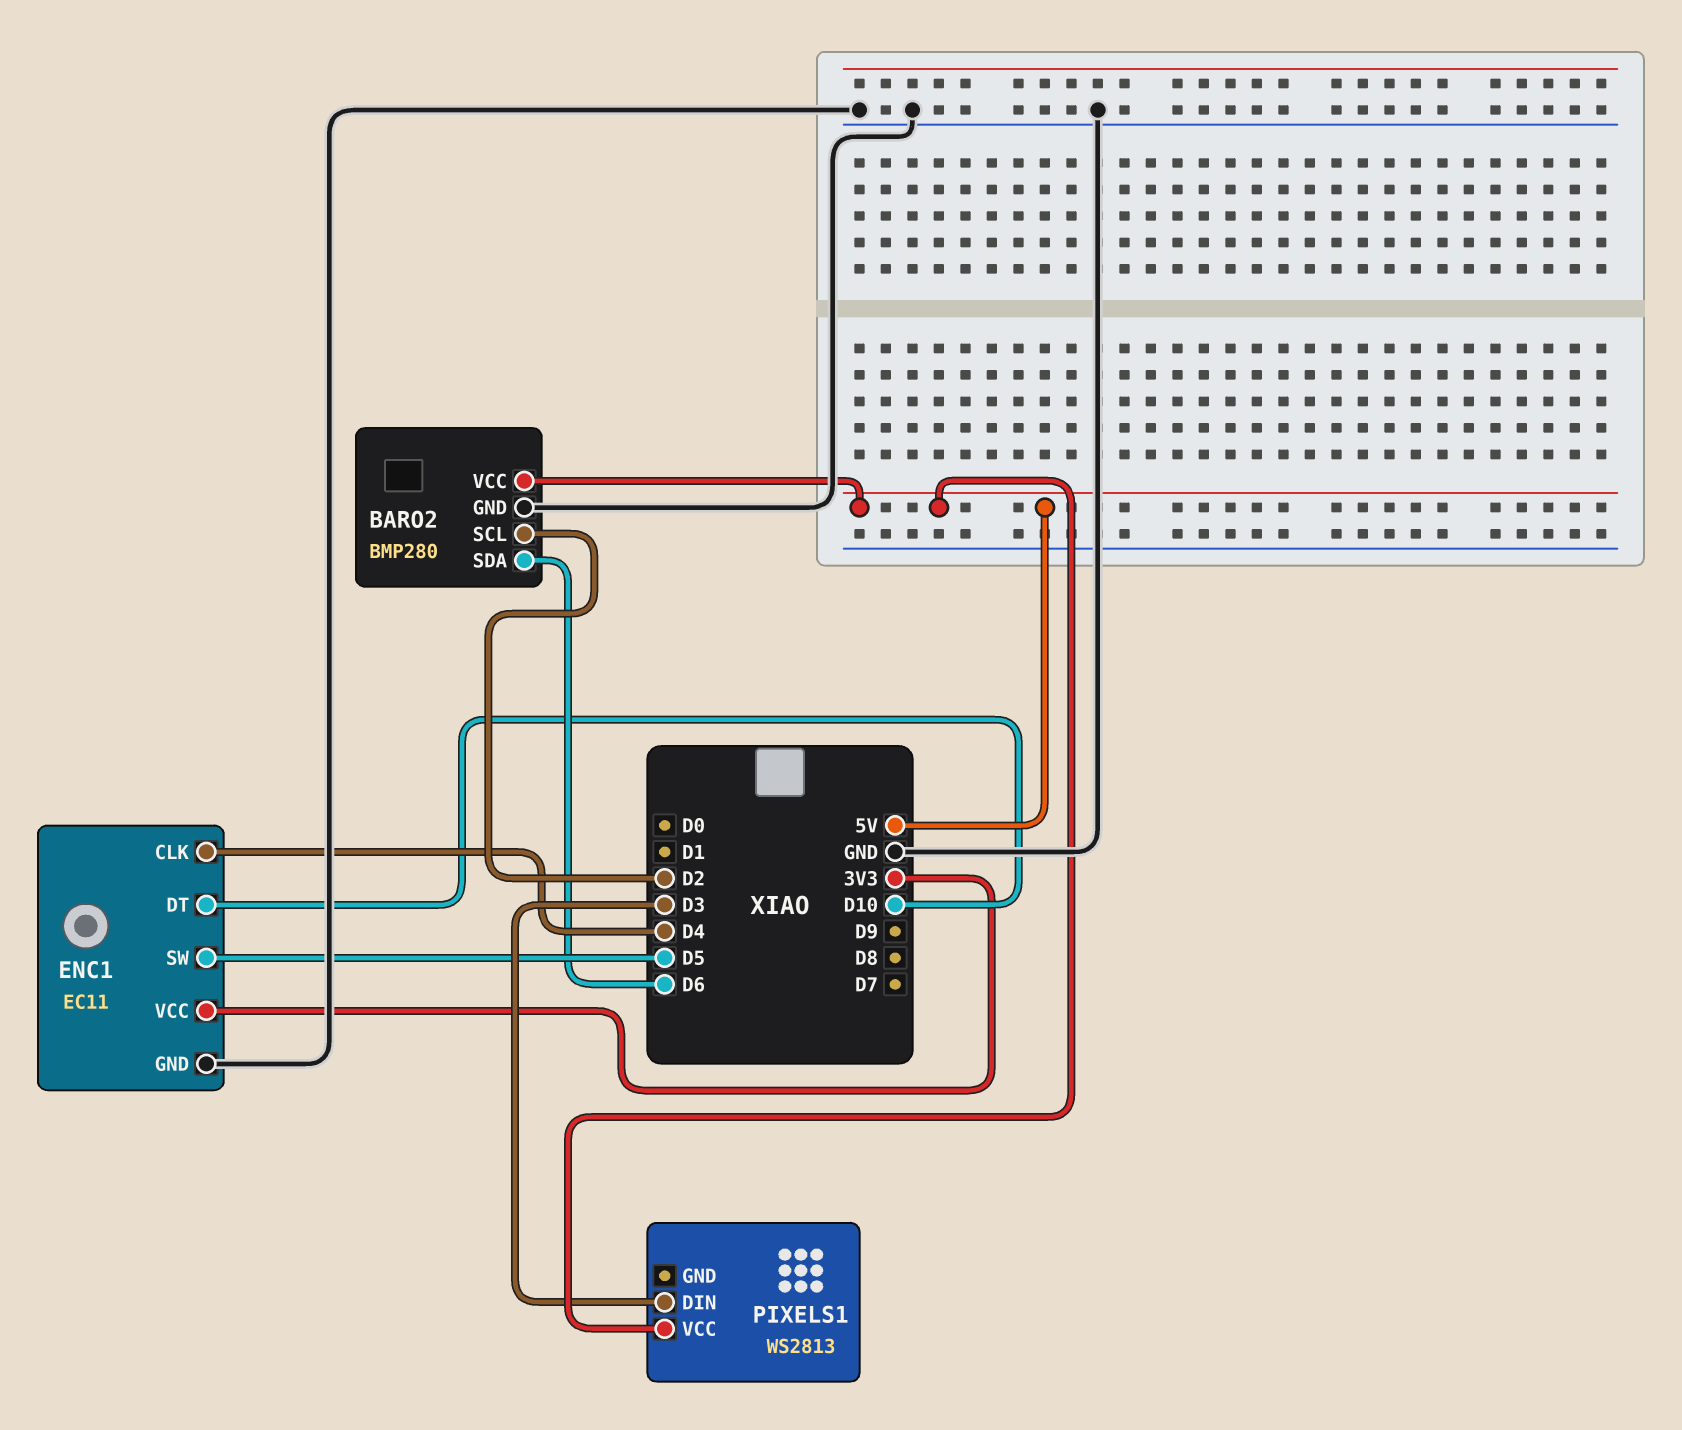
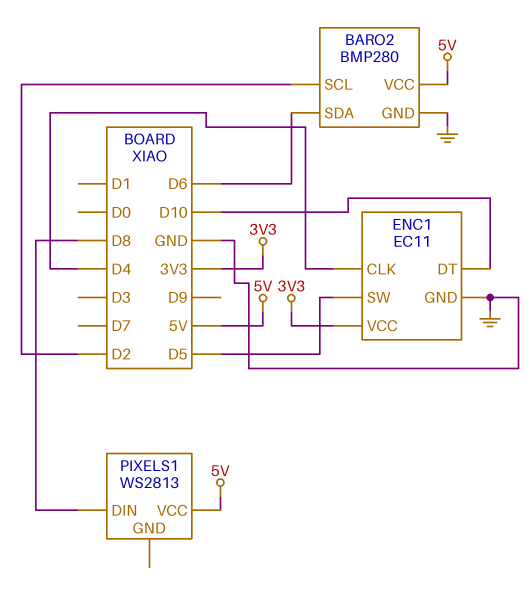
PIXELS1 pin DIN: D3 -> D8

